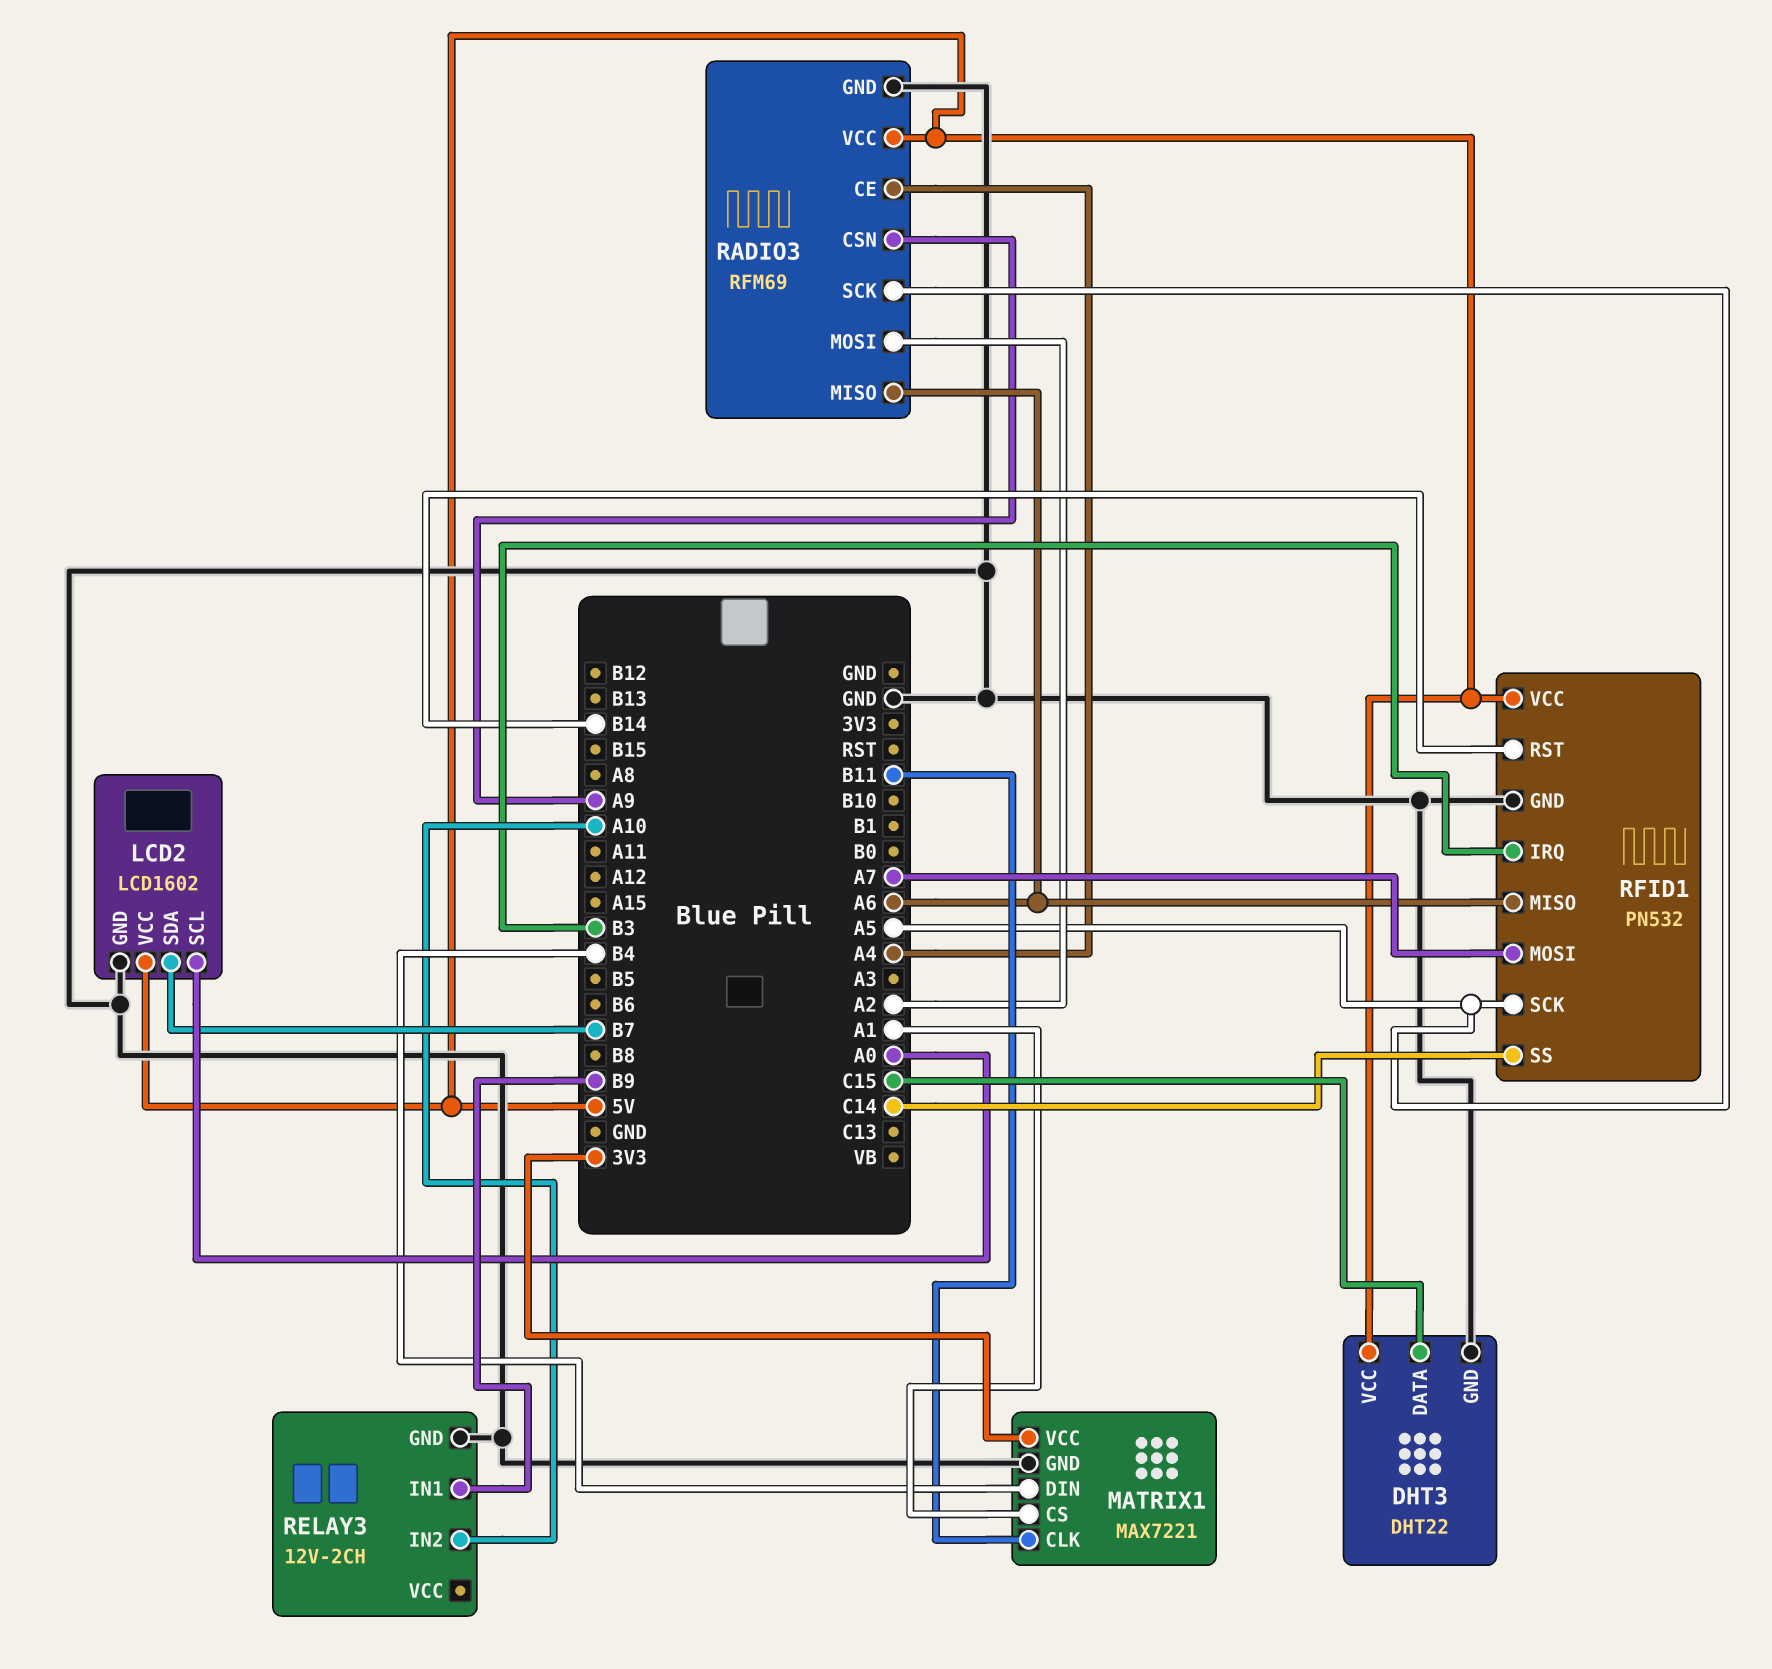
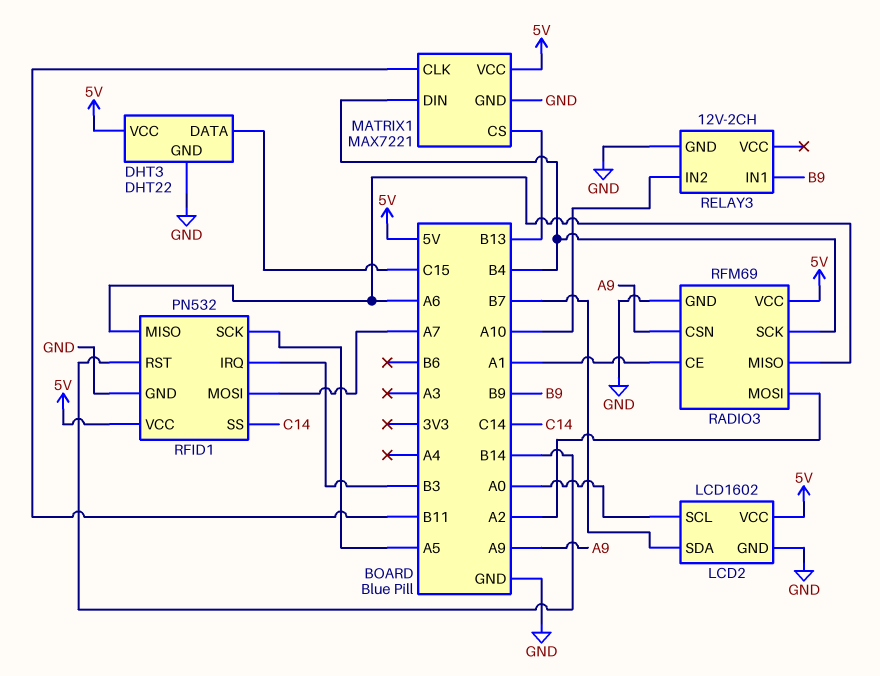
MATRIX1 pin CS: A1 -> B13
MATRIX1 pin VCC: 3V3 -> 5V
RADIO3 pin CE: A4 -> A1
RADIO3 pin SCK: A5 -> B4

